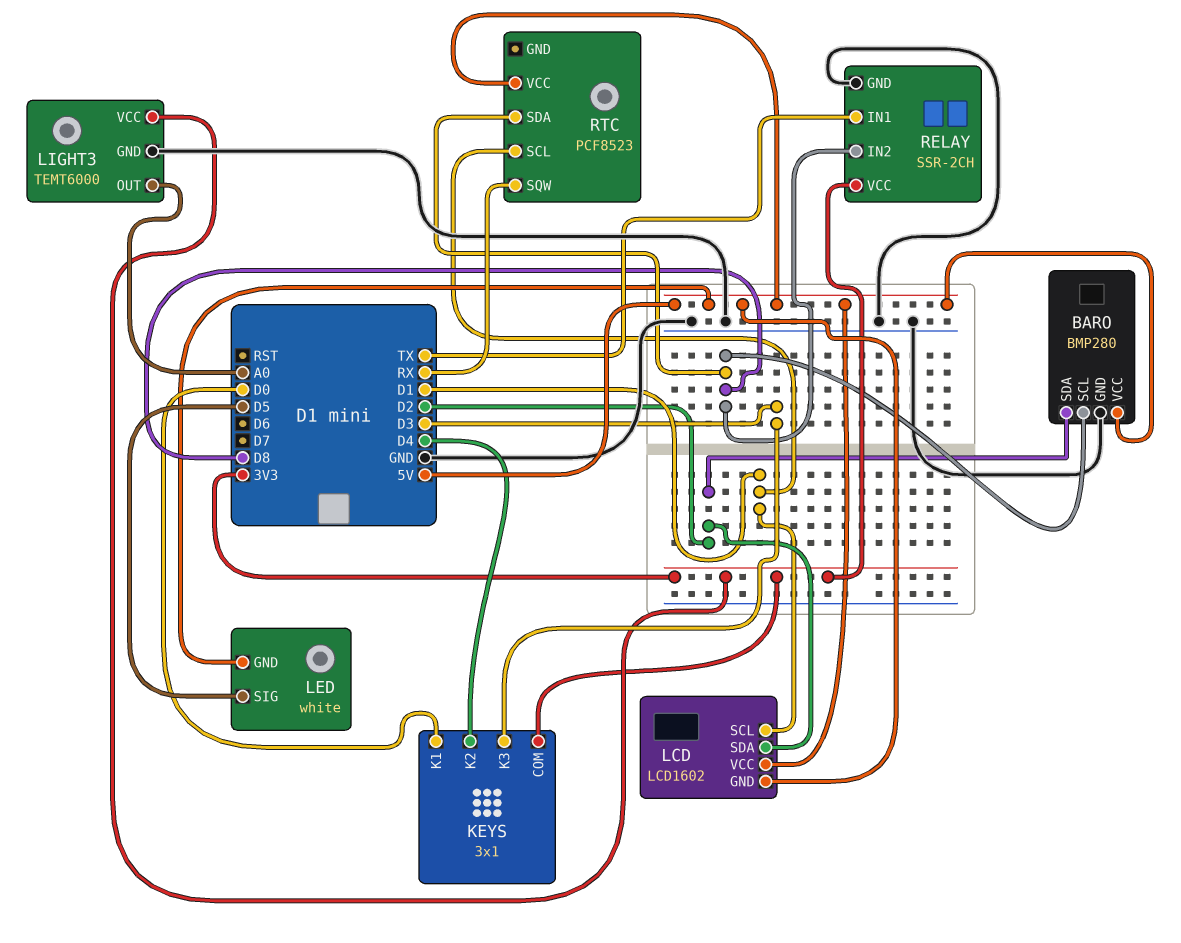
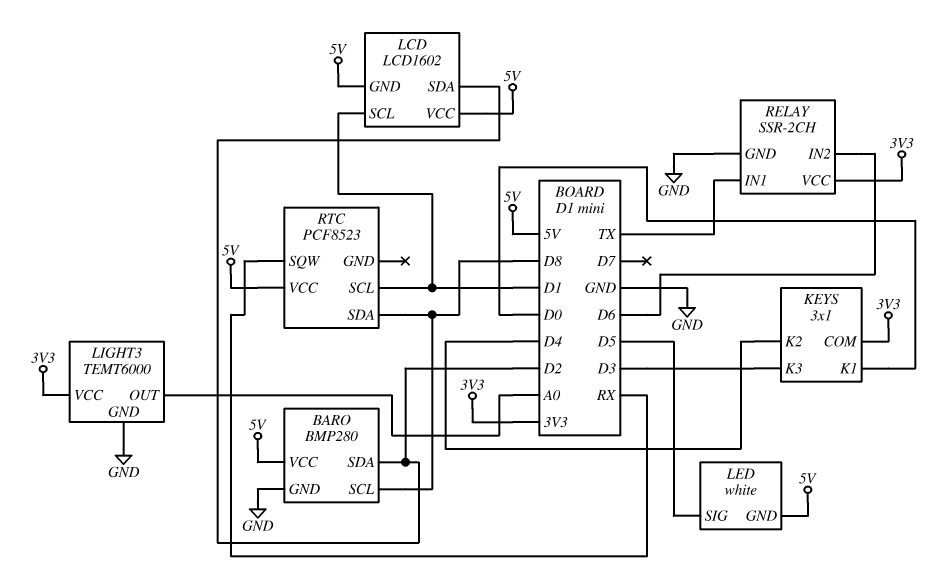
RELAY pin IN2: D8 -> D6

